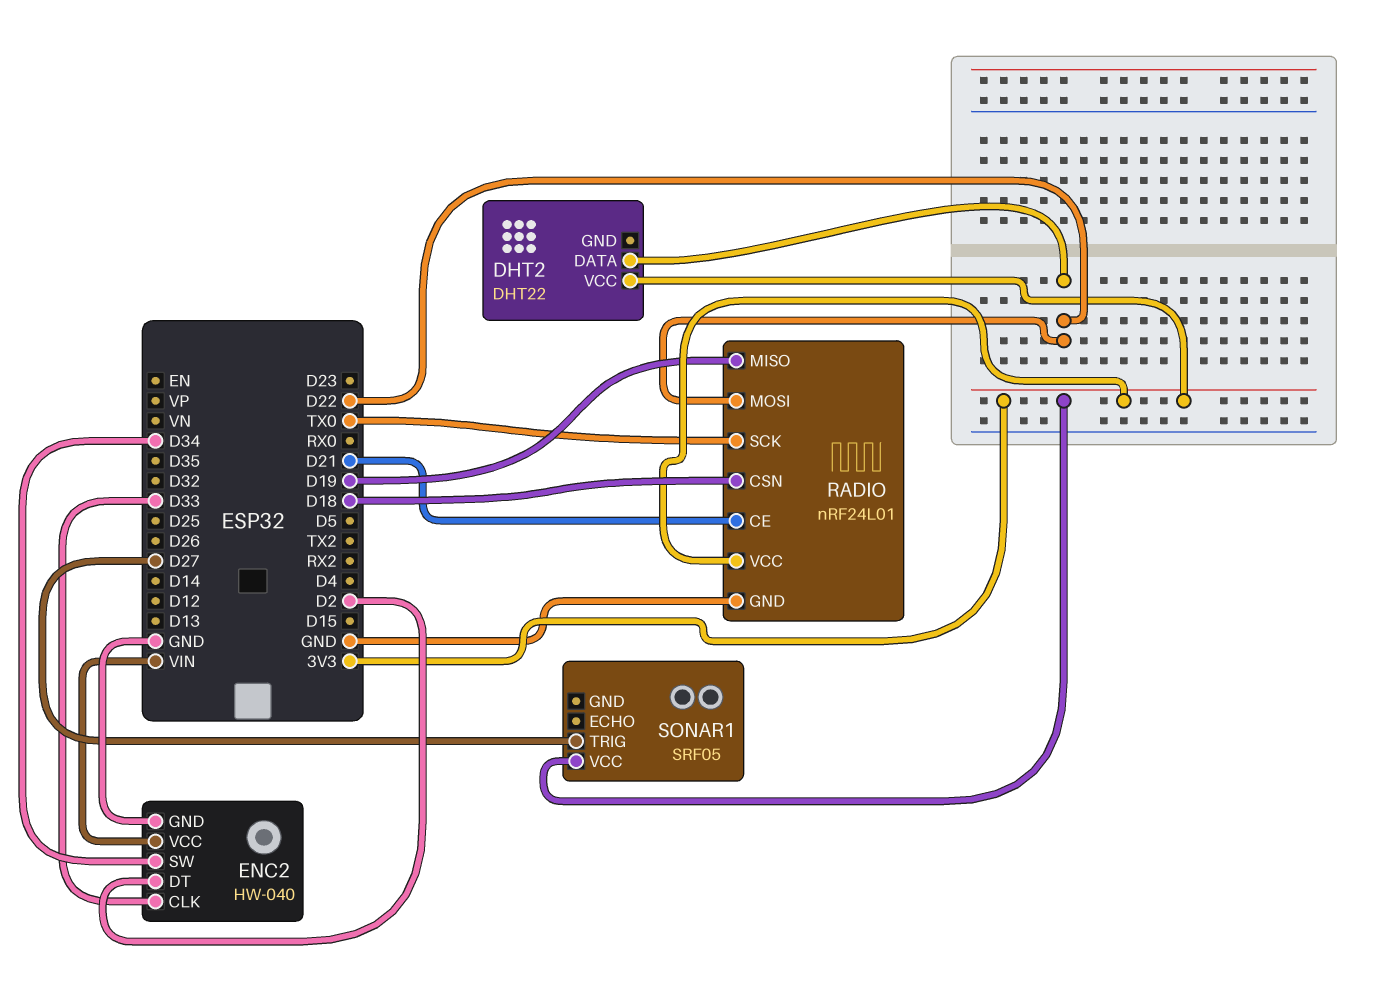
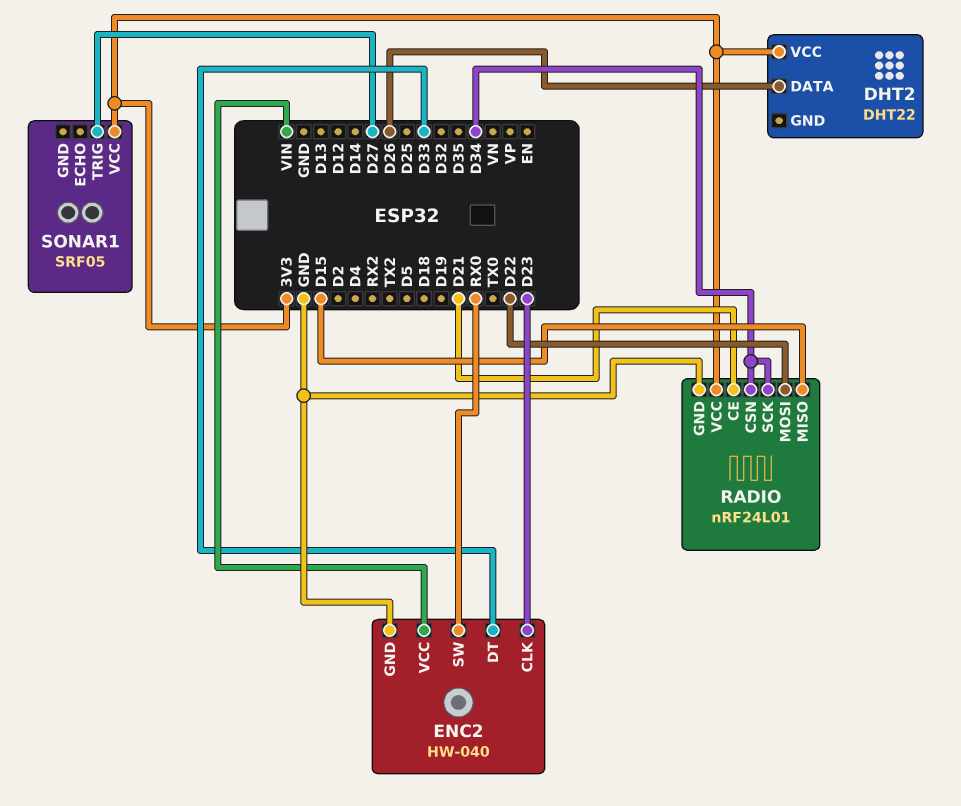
DHT2 pin DATA: D22 -> D26
ENC2 pin CLK: D33 -> D23
ENC2 pin DT: D2 -> D33
ENC2 pin SW: D34 -> RX0
RADIO pin CSN: D18 -> D34
RADIO pin MISO: D19 -> D15
RADIO pin SCK: TX0 -> D34

